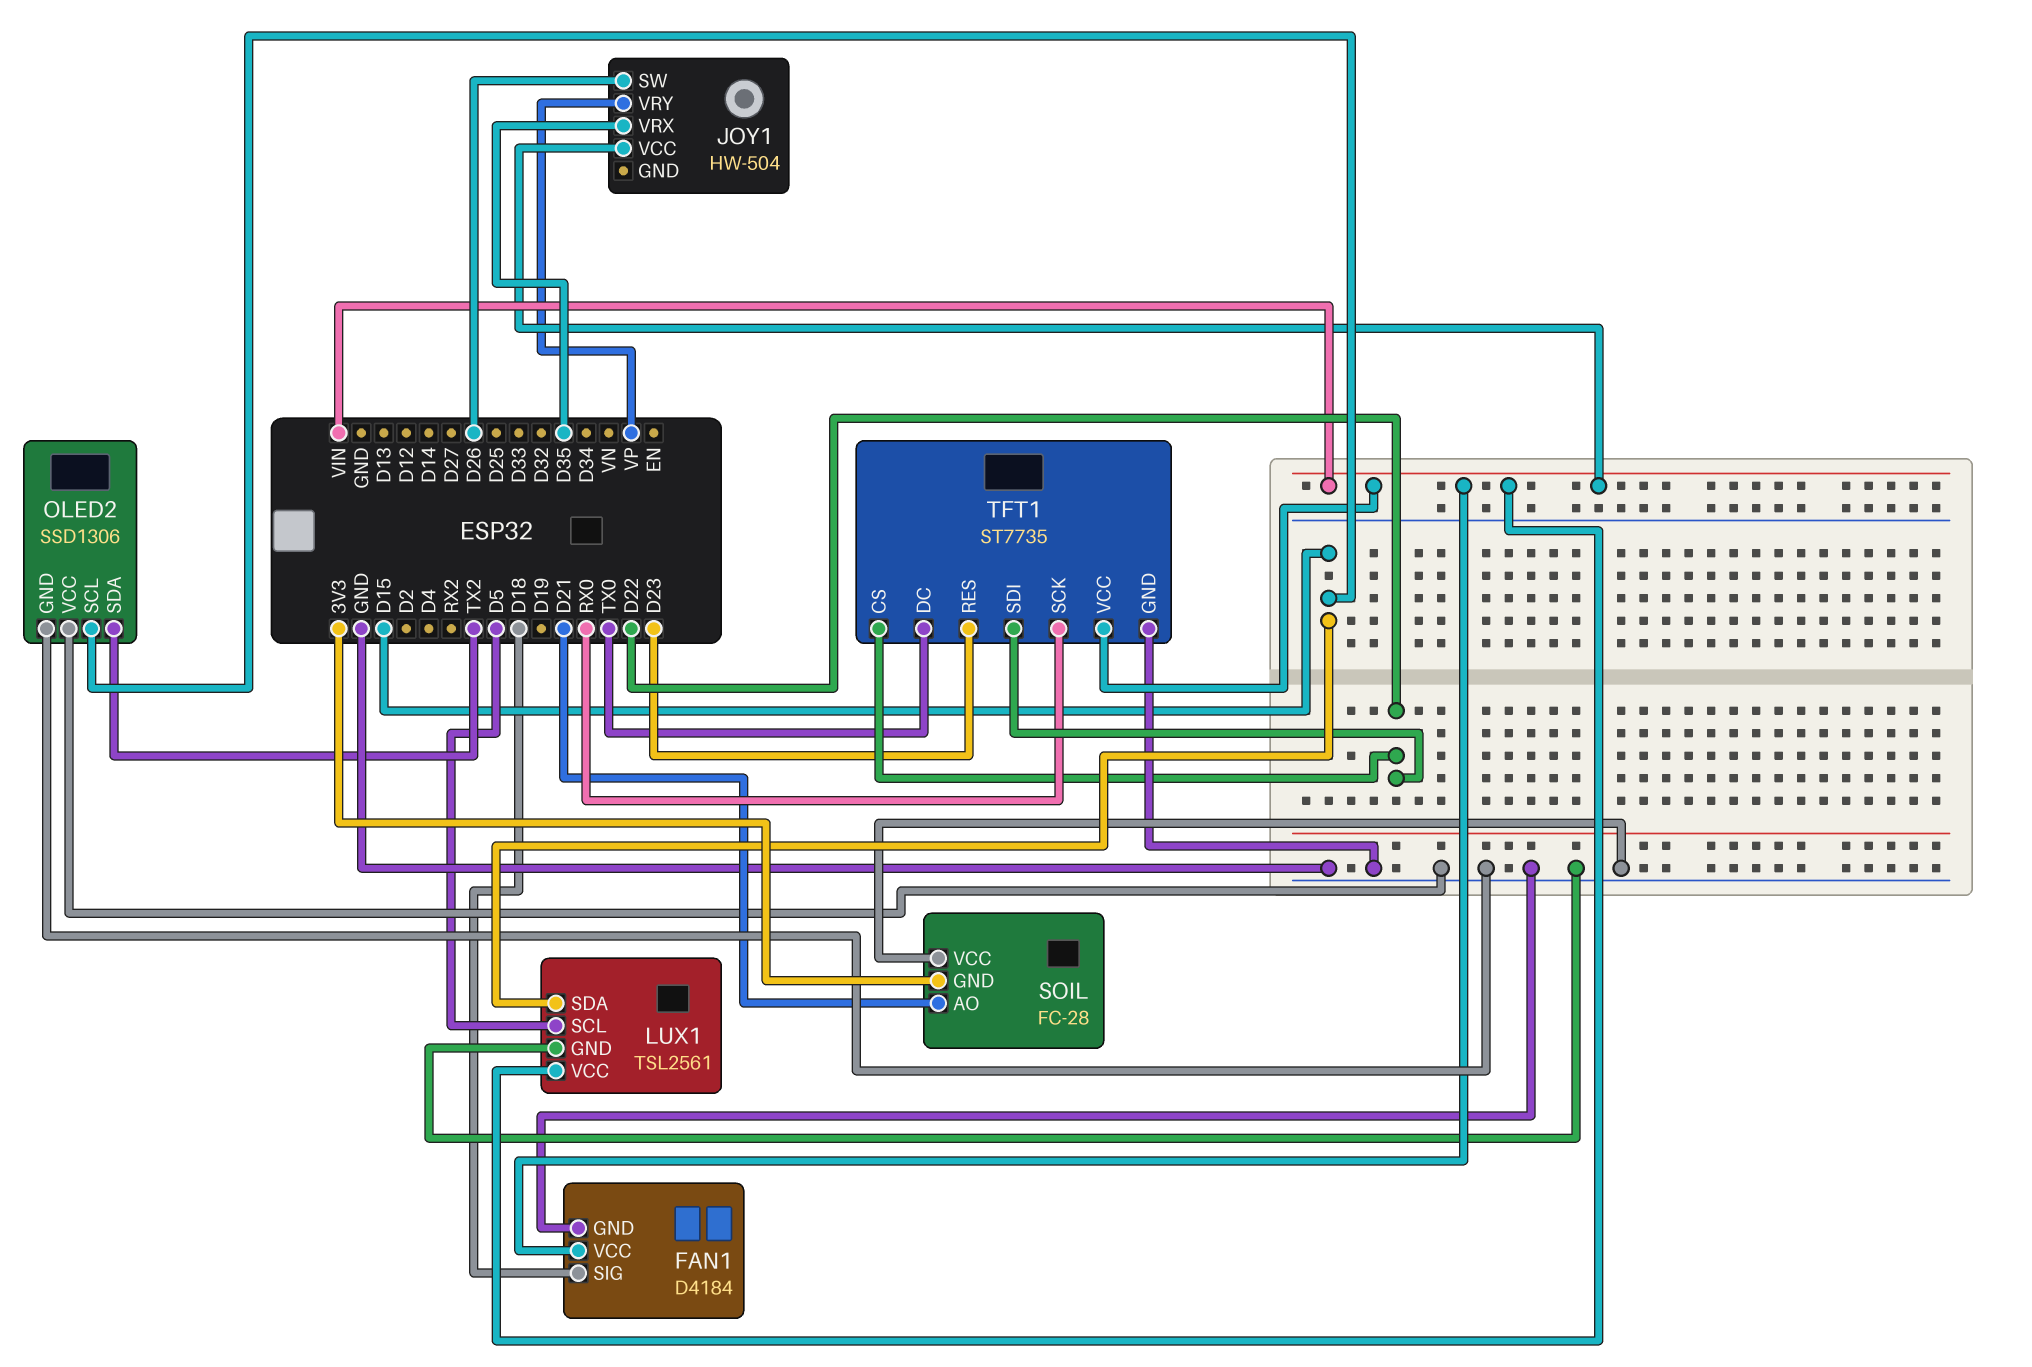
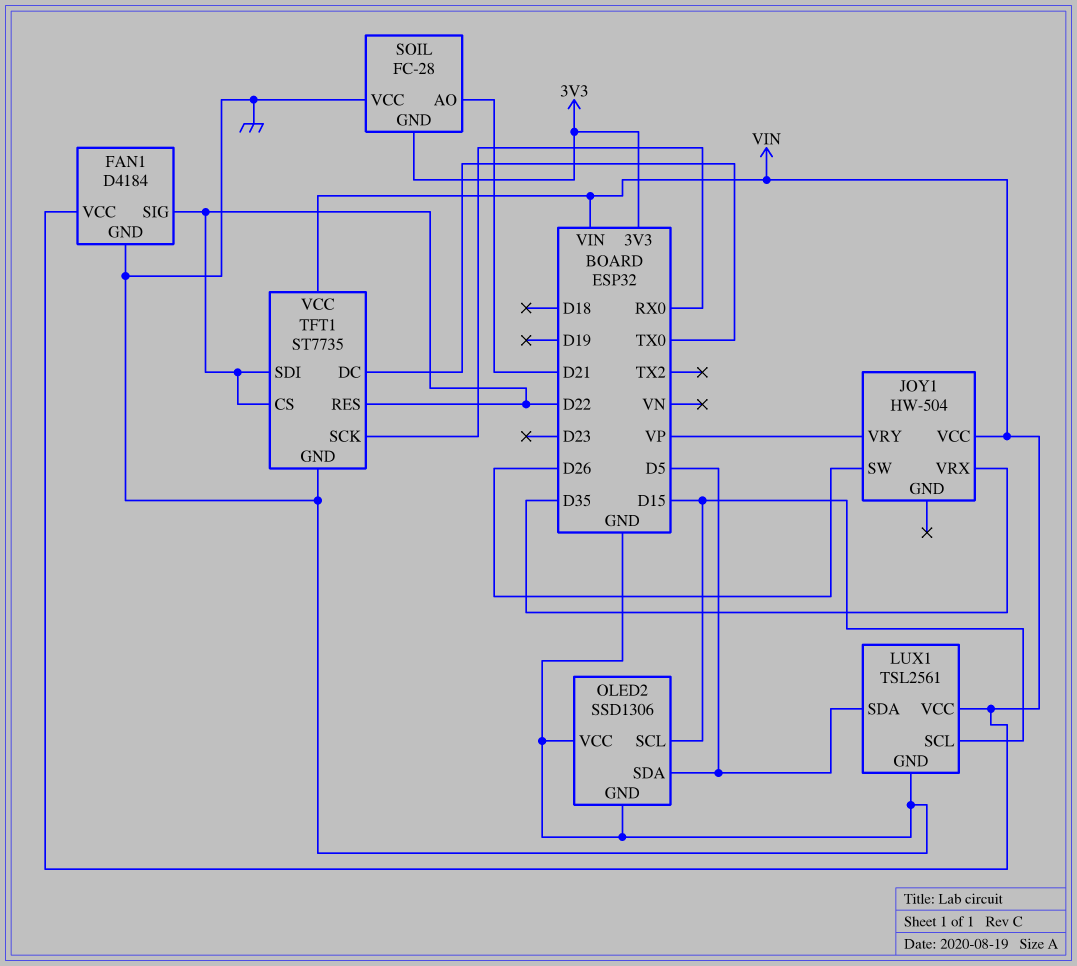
FAN1 pin SIG: D18 -> D22
LUX1 pin SCL: D5 -> D15
LUX1 pin SDA: D15 -> D5
OLED2 pin SDA: TX2 -> D5
TFT1 pin RES: D23 -> D22

